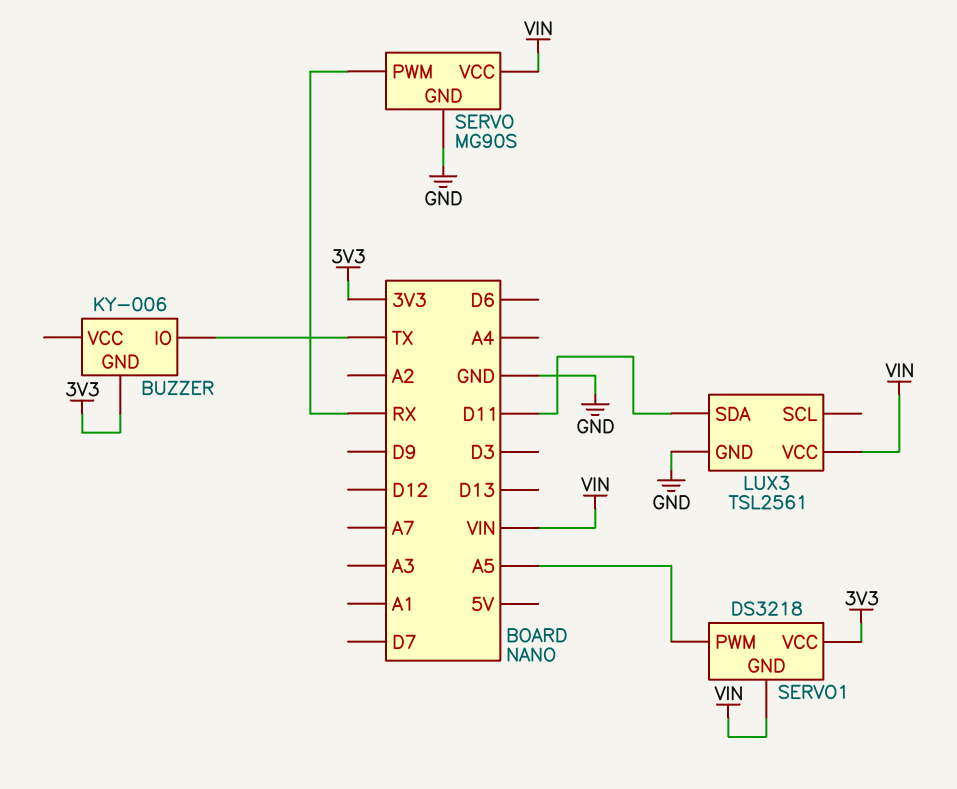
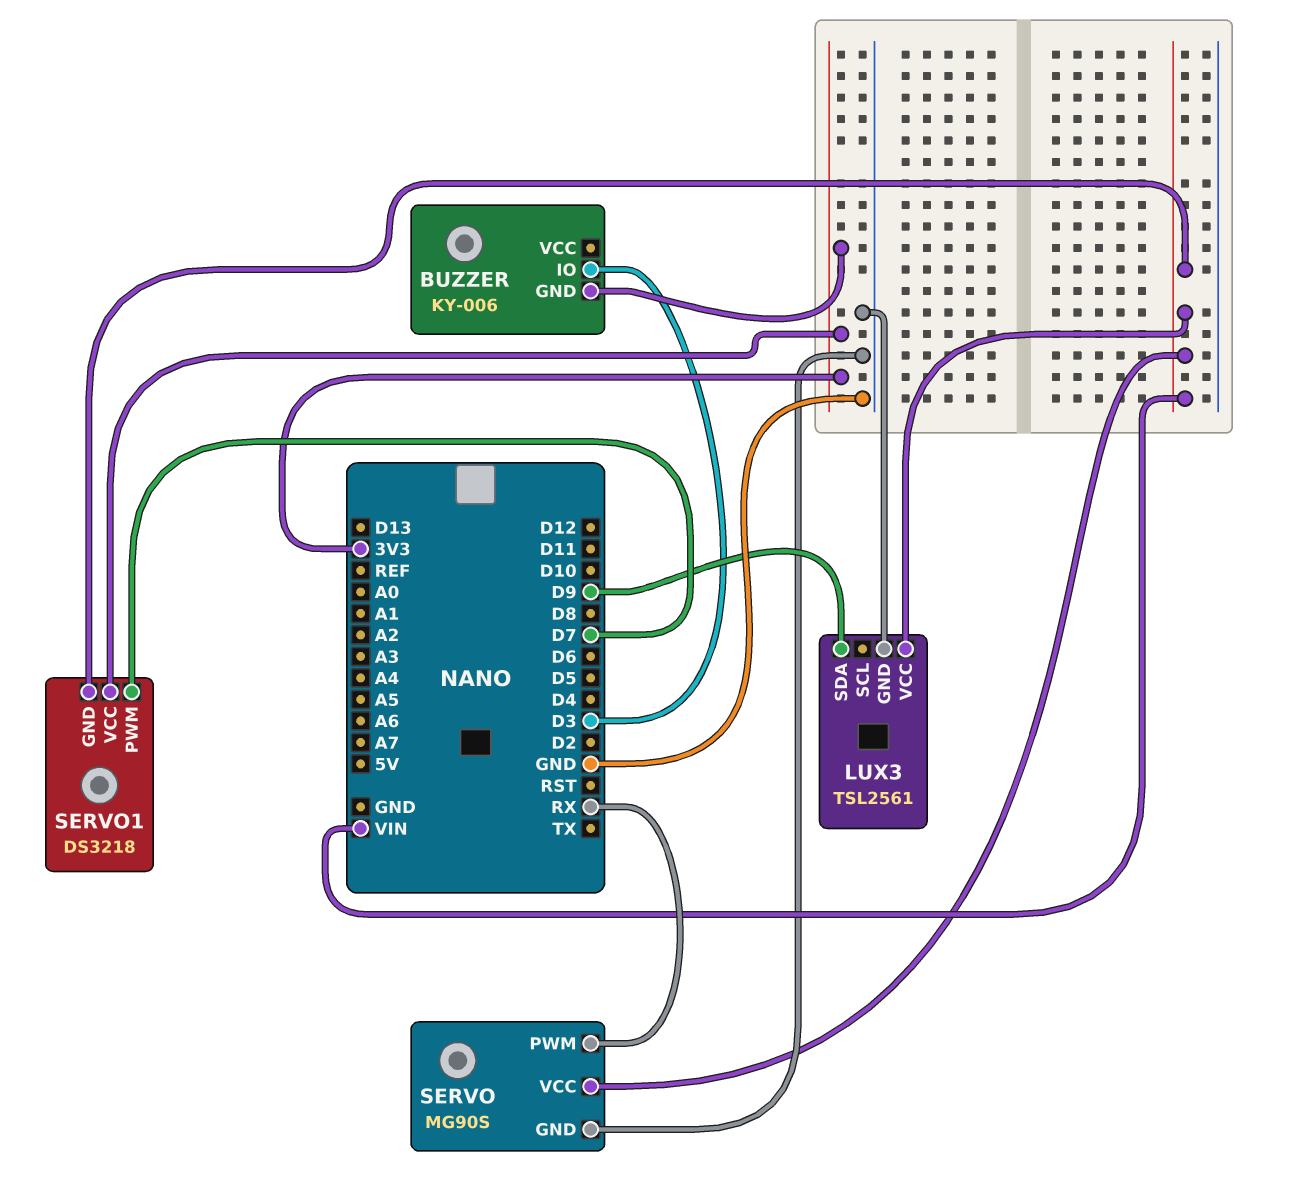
BUZZER pin IO: TX -> D3
LUX3 pin SDA: D11 -> D9
SERVO1 pin PWM: A5 -> D7

